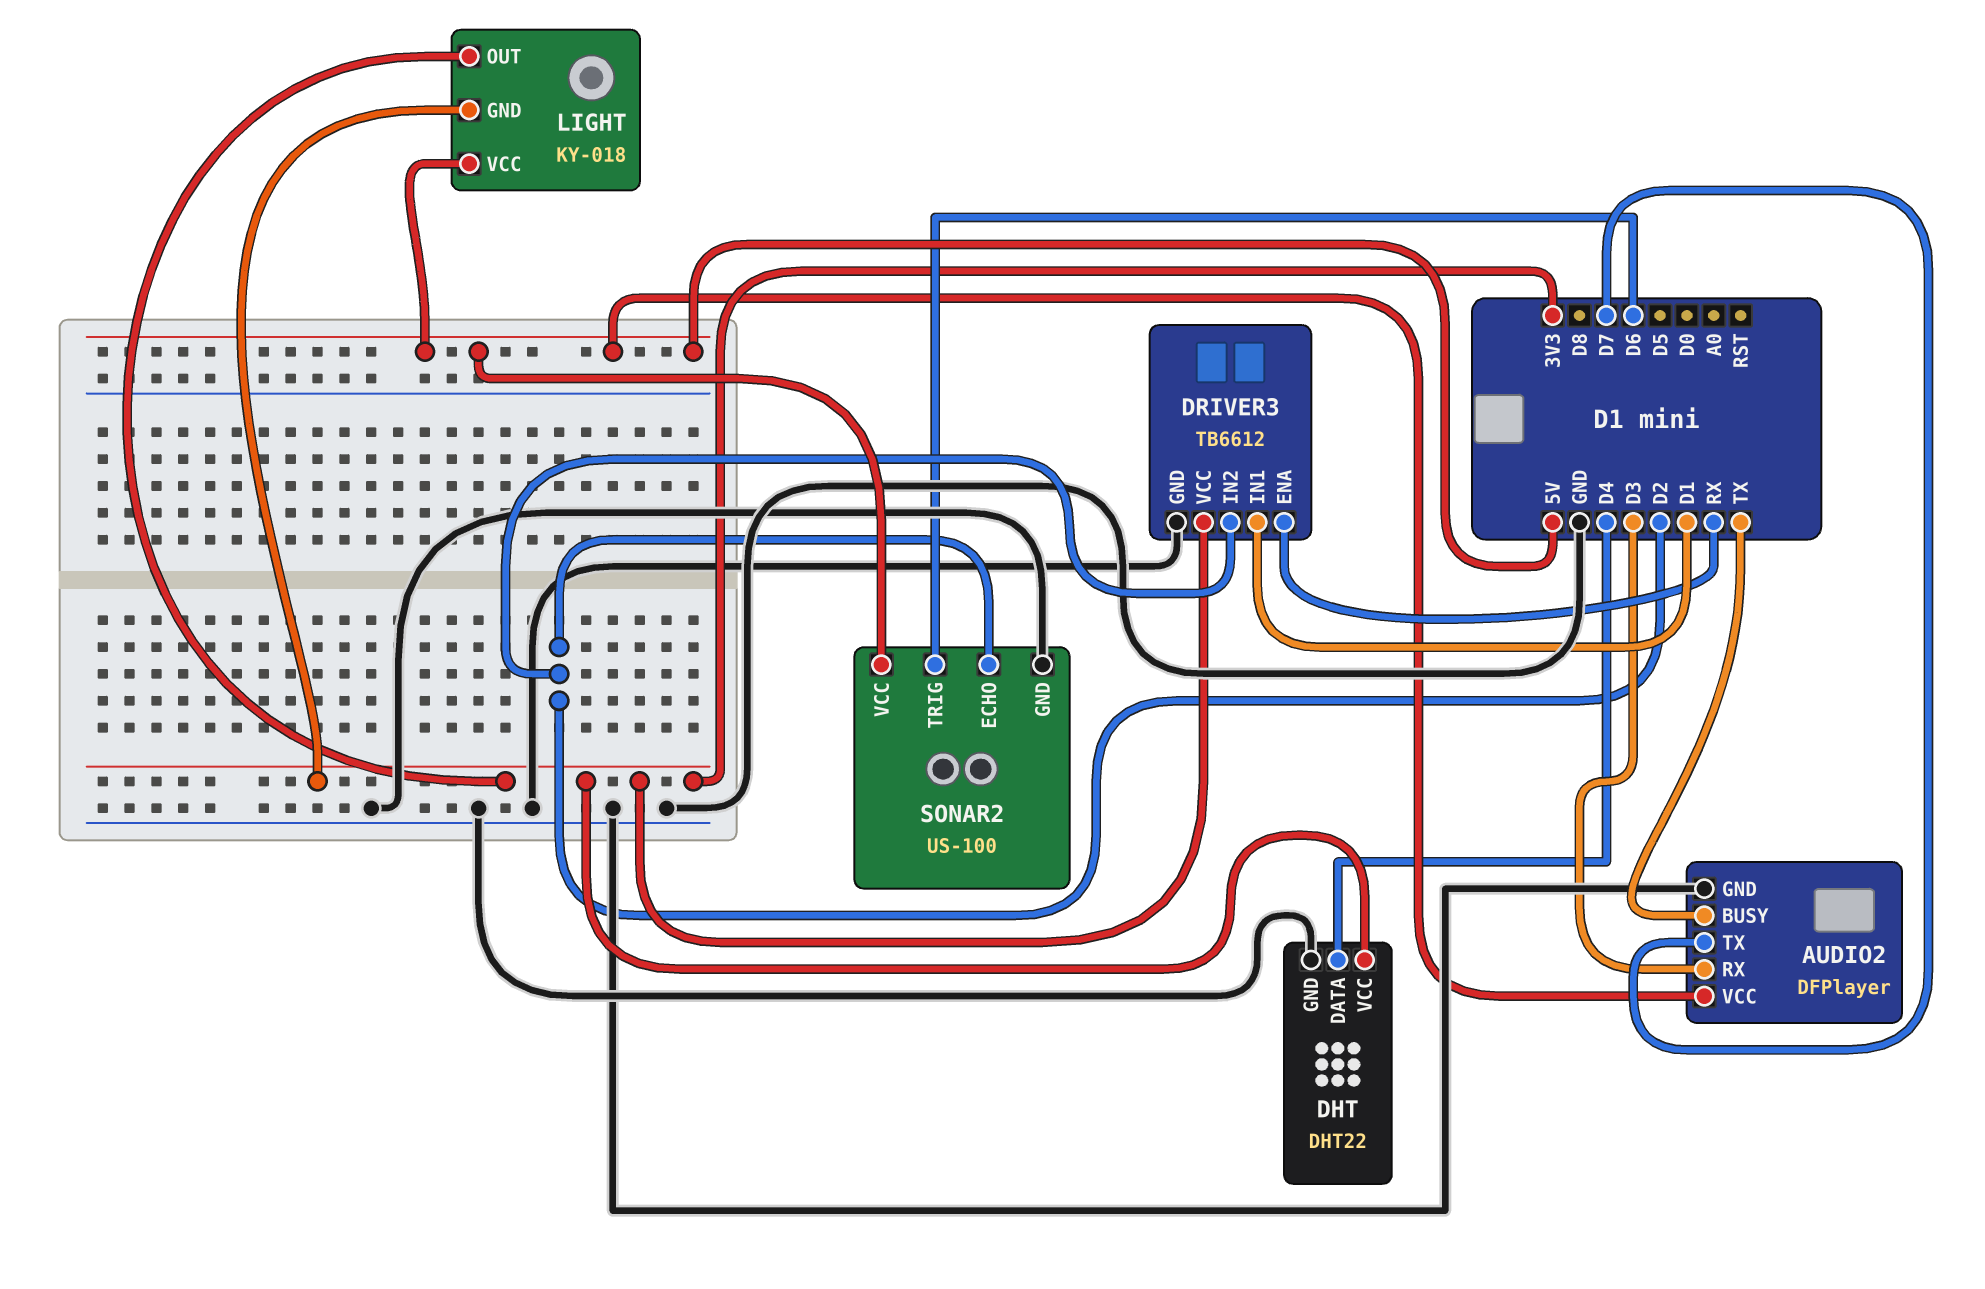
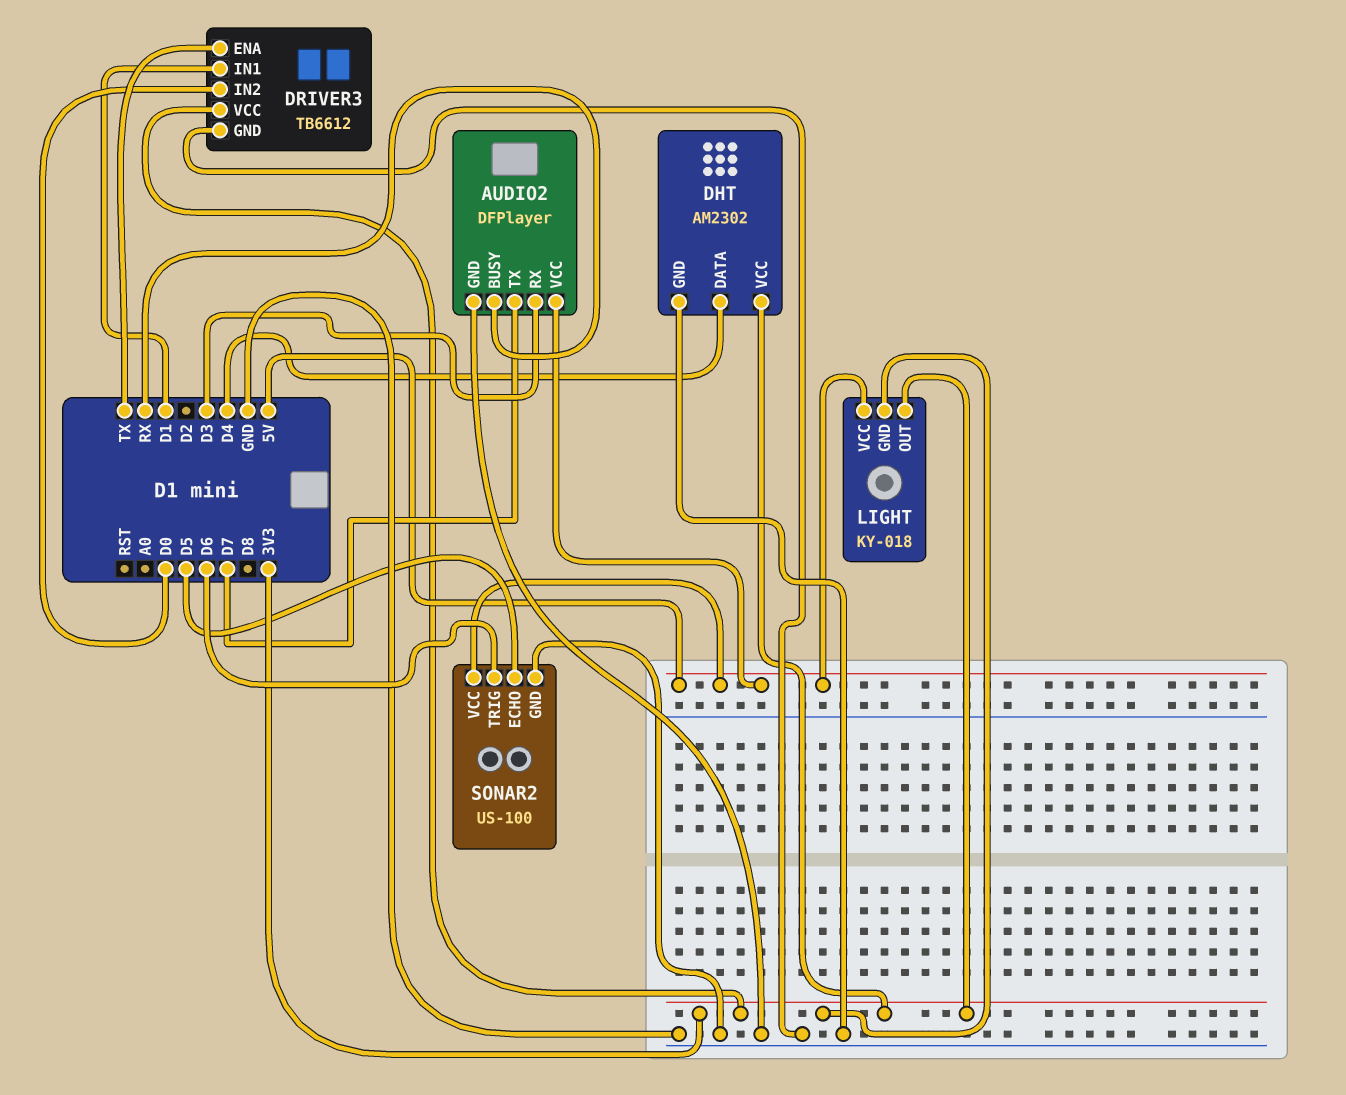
AUDIO2 pin BUSY: TX -> RX
DHT: DHT22 -> AM2302
DRIVER3 pin ENA: RX -> TX
DRIVER3 pin IN2: D2 -> D0
SONAR2 pin ECHO: D2 -> D5

